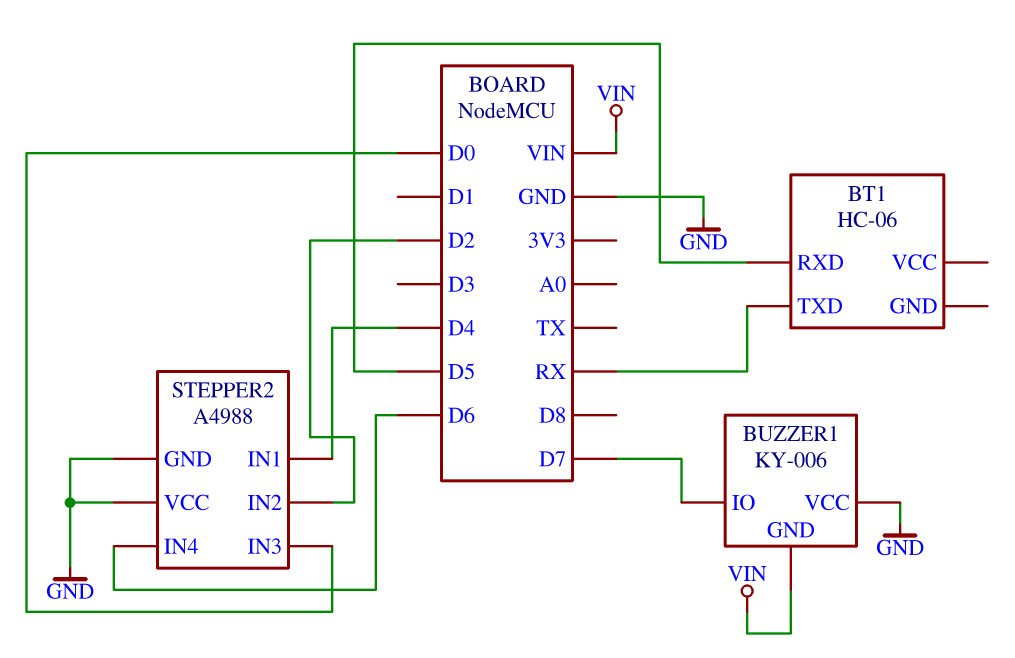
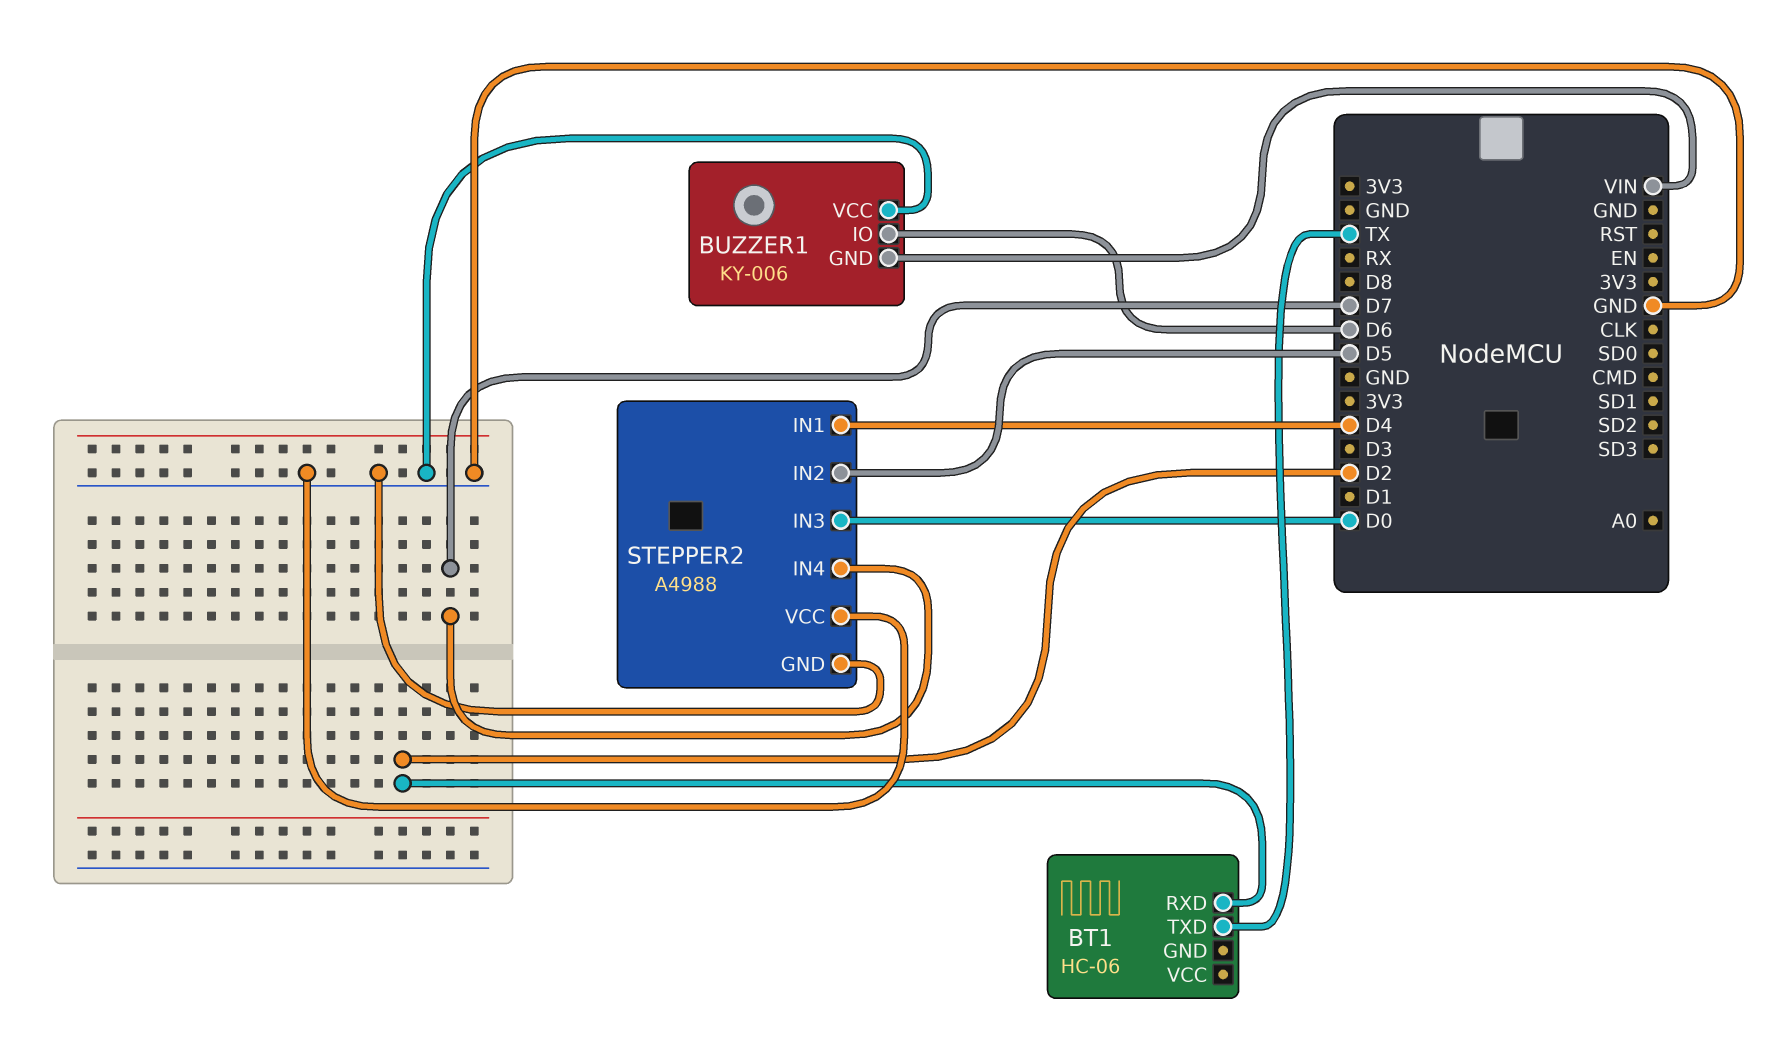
BT1 pin RXD: D5 -> D2
BT1 pin TXD: RX -> TX
BUZZER1 pin IO: D7 -> D6
STEPPER2 pin IN2: D2 -> D5
STEPPER2 pin IN4: D6 -> D7

